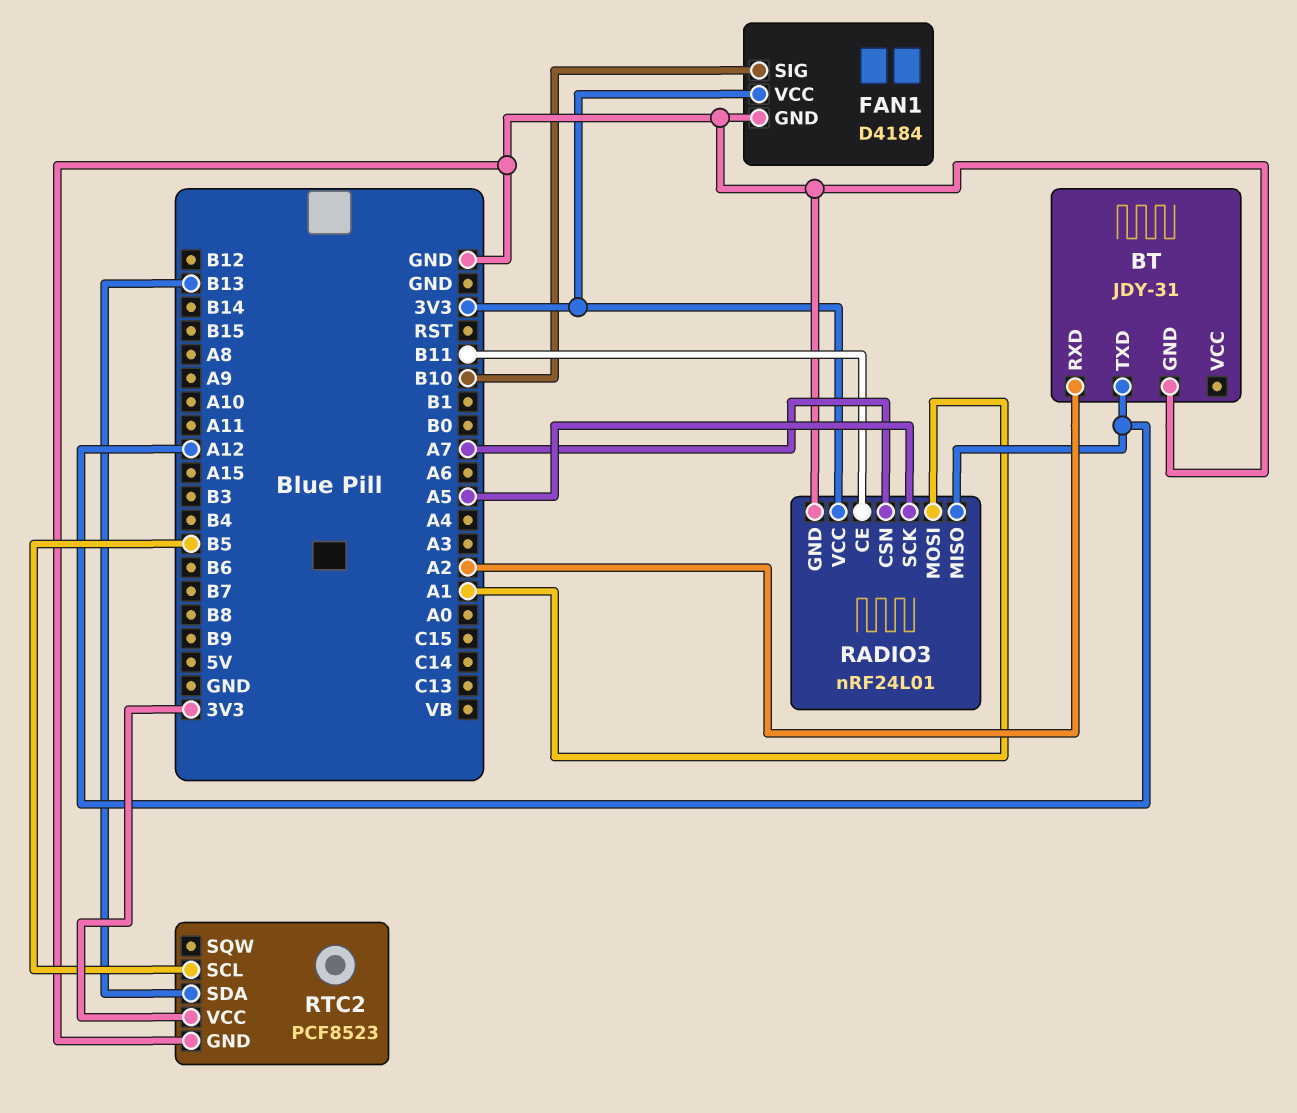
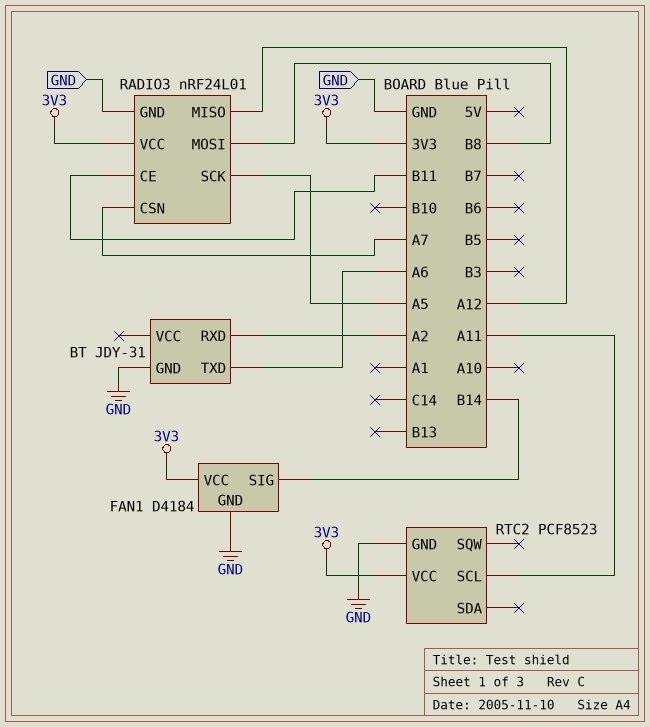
BT pin TXD: A12 -> A6
FAN1 pin SIG: B10 -> B14
RADIO3 pin MOSI: A1 -> B8
RTC2 pin SCL: B5 -> A11
RTC2 pin SDA: B13 -> none

